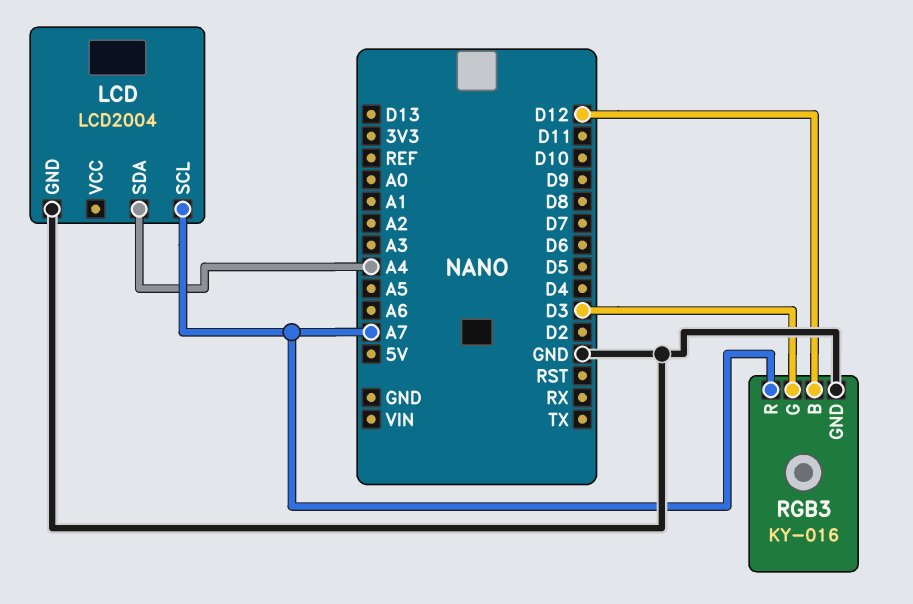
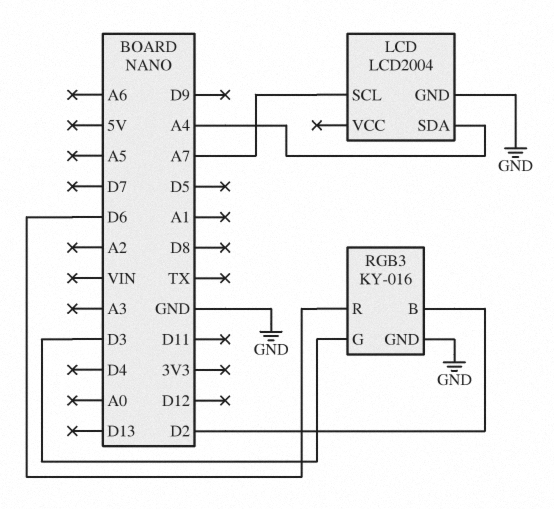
RGB3 pin B: D12 -> D2
RGB3 pin R: A7 -> D6

